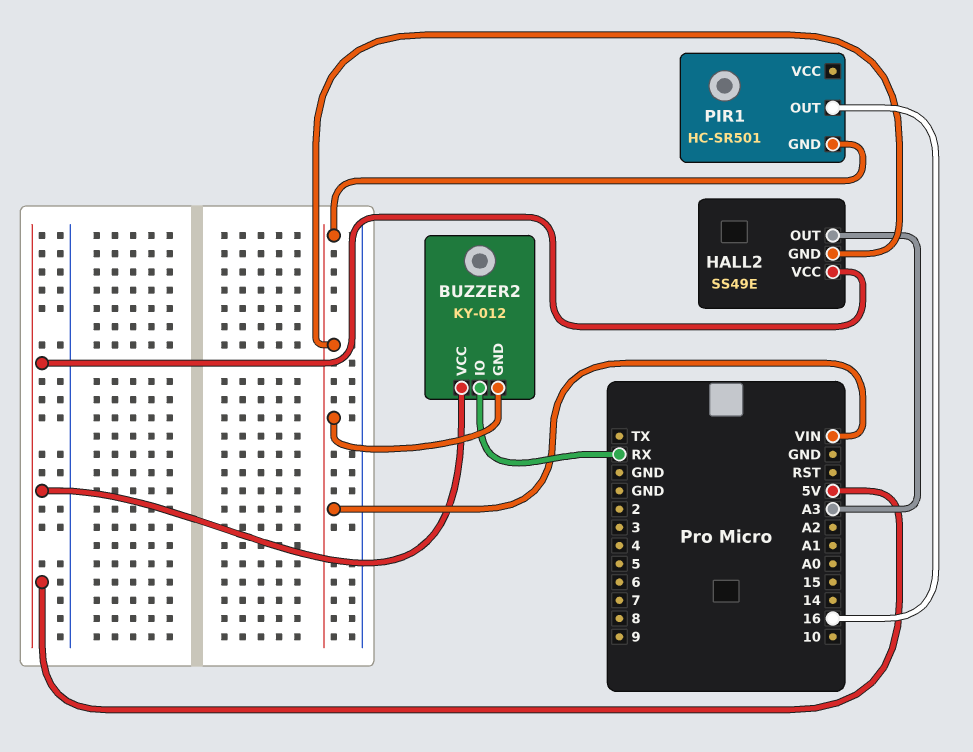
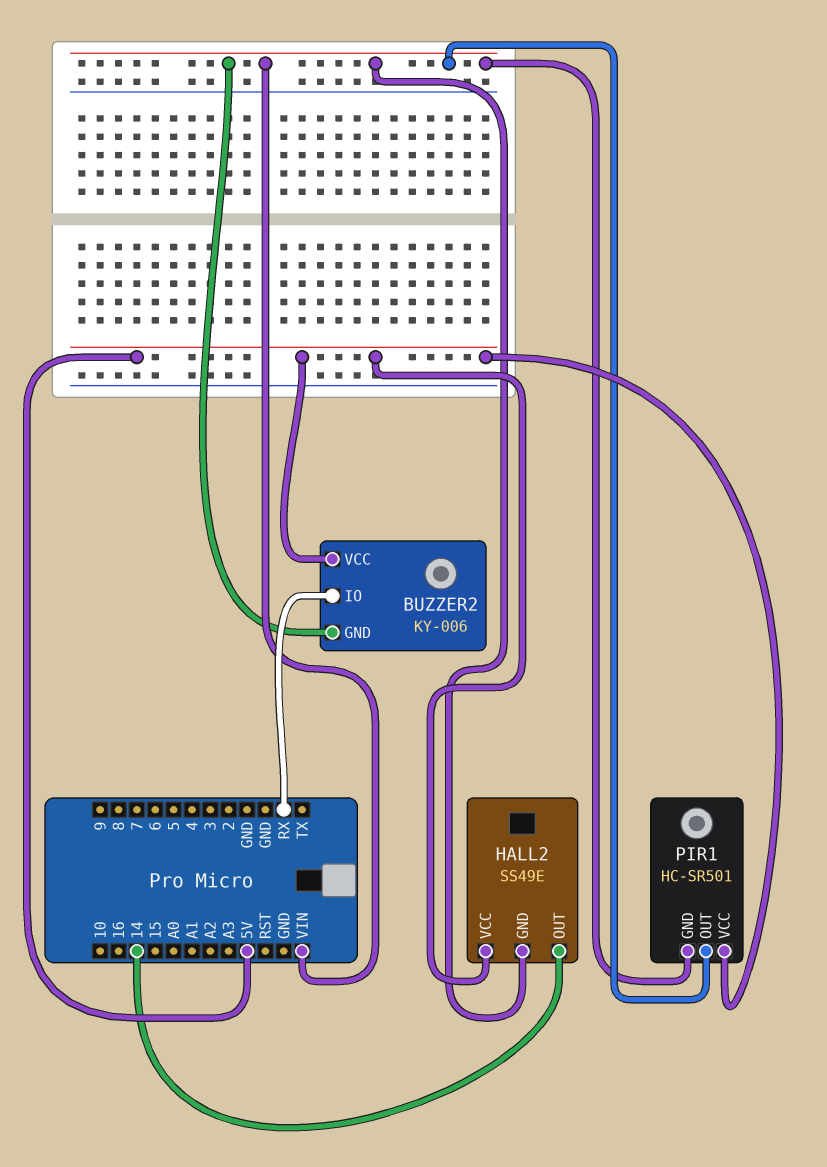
BUZZER2: KY-012 -> KY-006
HALL2 pin OUT: A3 -> 14
PIR1 pin OUT: 16 -> VIN
PIR1 pin VCC: none -> 5V

